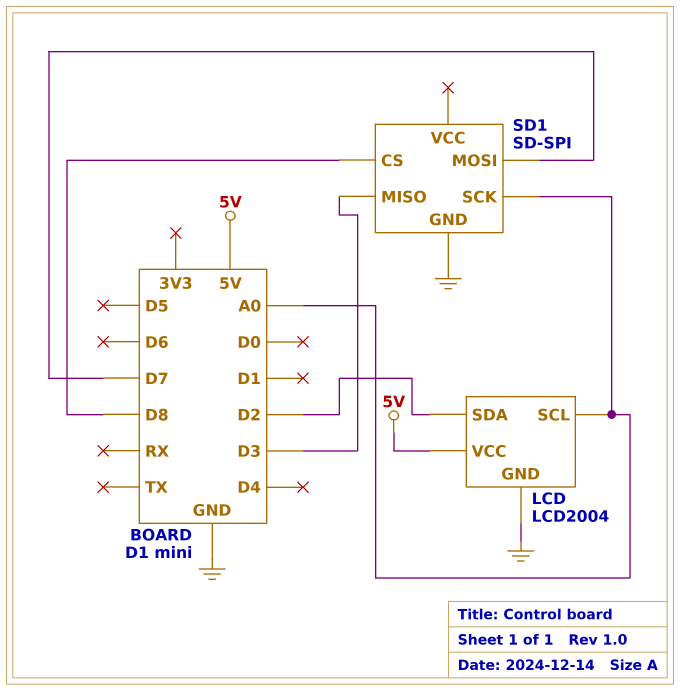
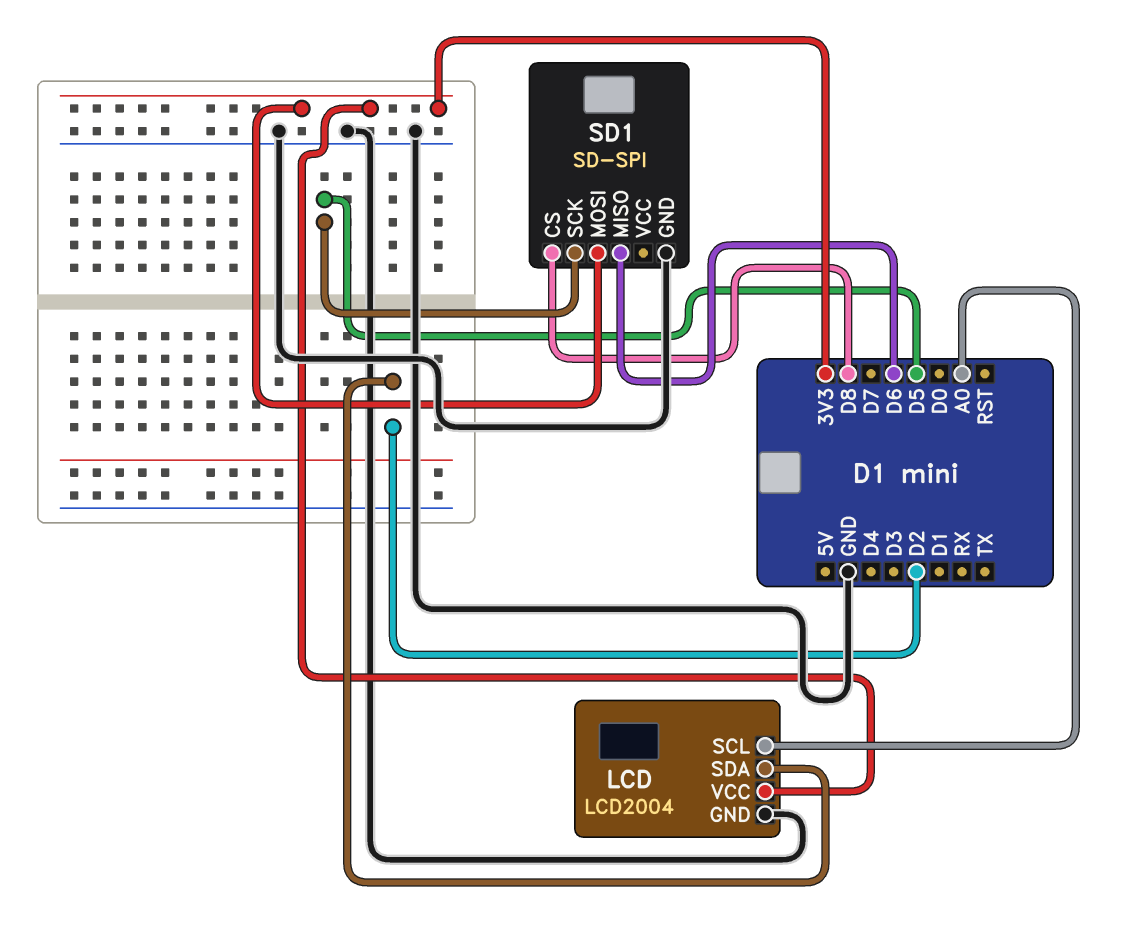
LCD pin VCC: 5V -> 3V3
SD1 pin MISO: D3 -> D6
SD1 pin MOSI: D7 -> 3V3
SD1 pin SCK: A0 -> D5

